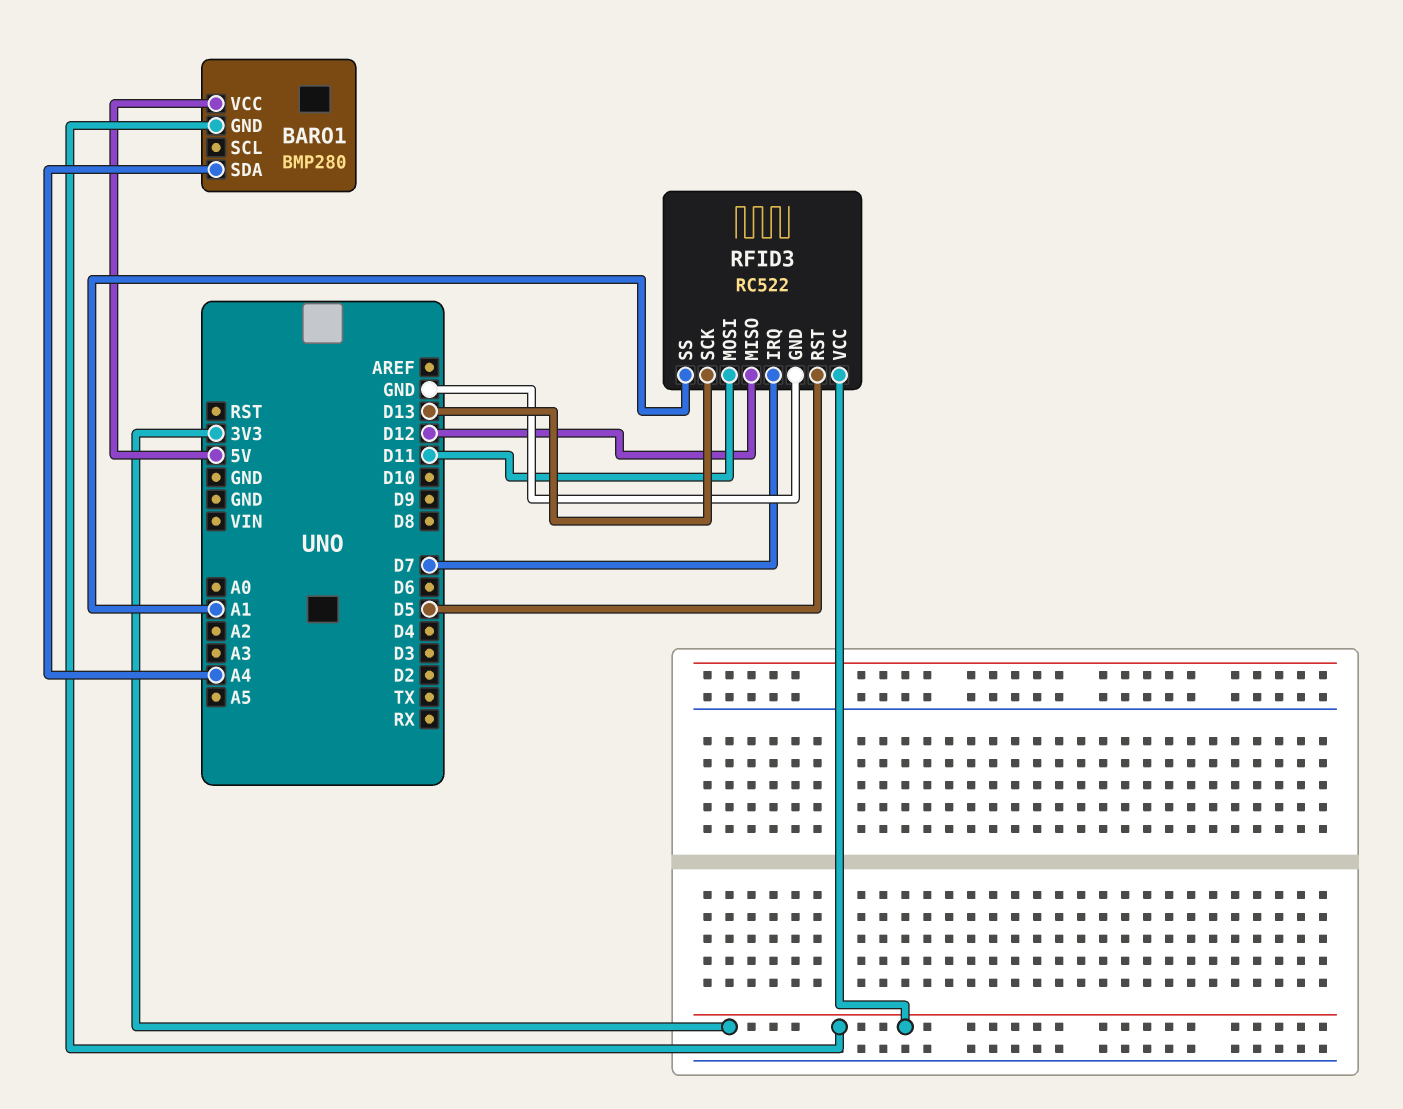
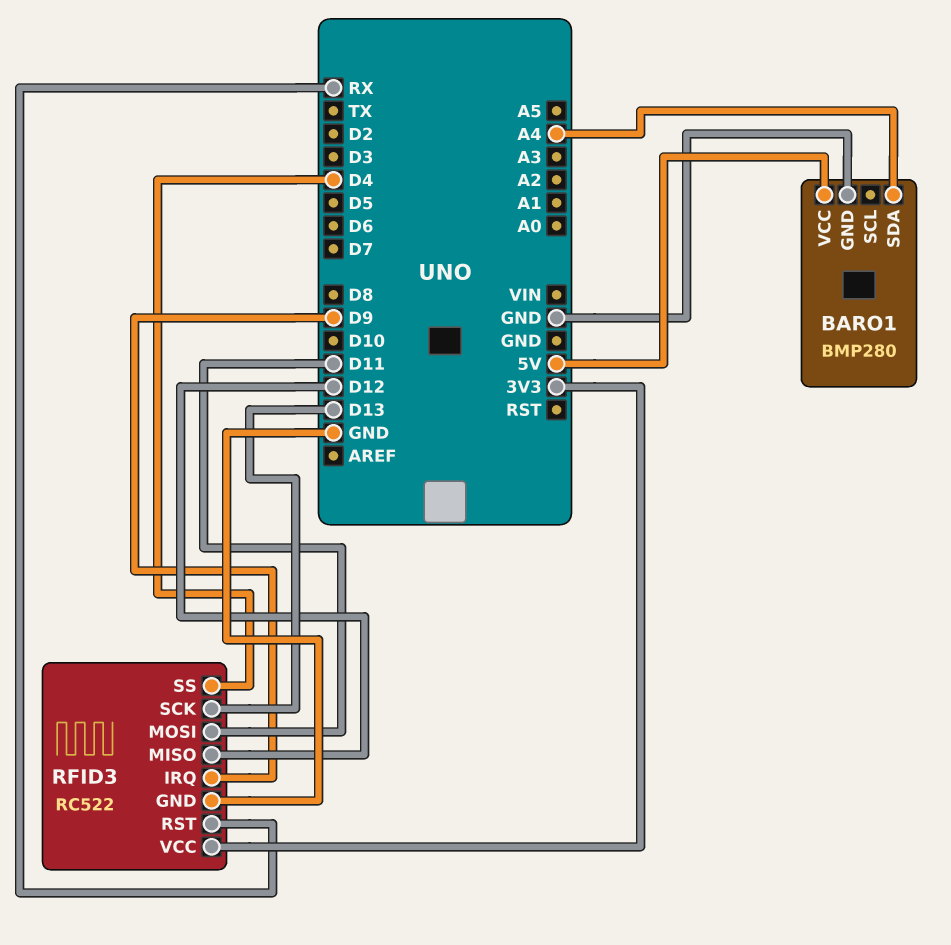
BARO1 pin GND: 3V3 -> GND
RFID3 pin IRQ: D7 -> D9
RFID3 pin RST: D5 -> RX
RFID3 pin SS: A1 -> D4

